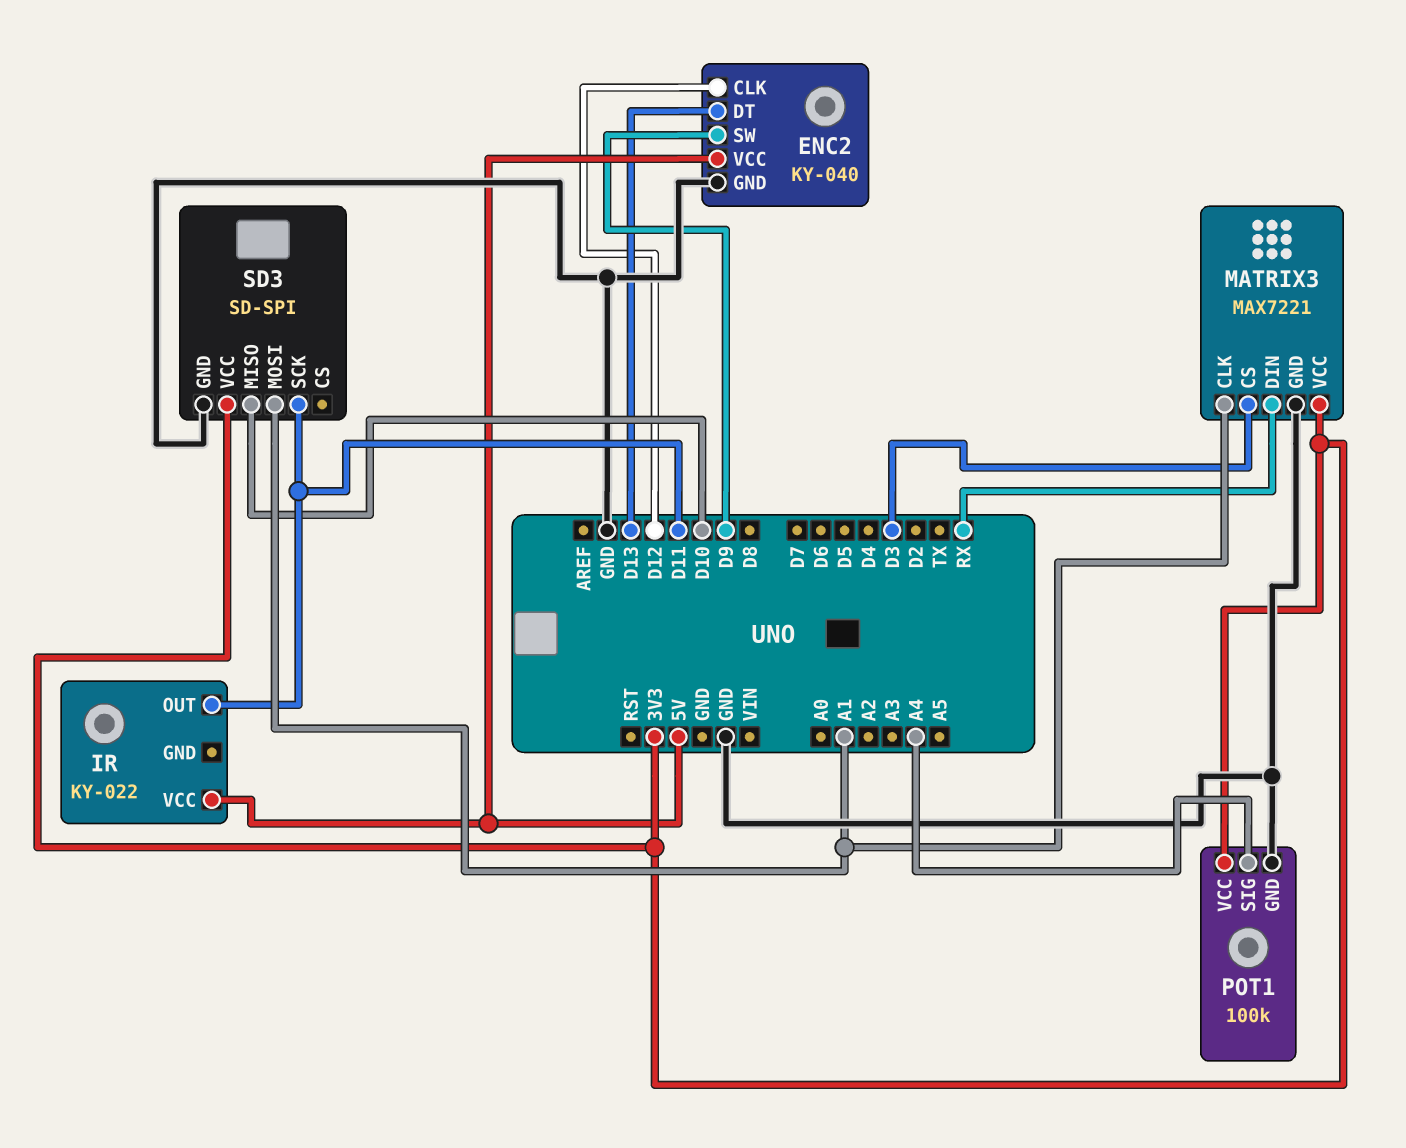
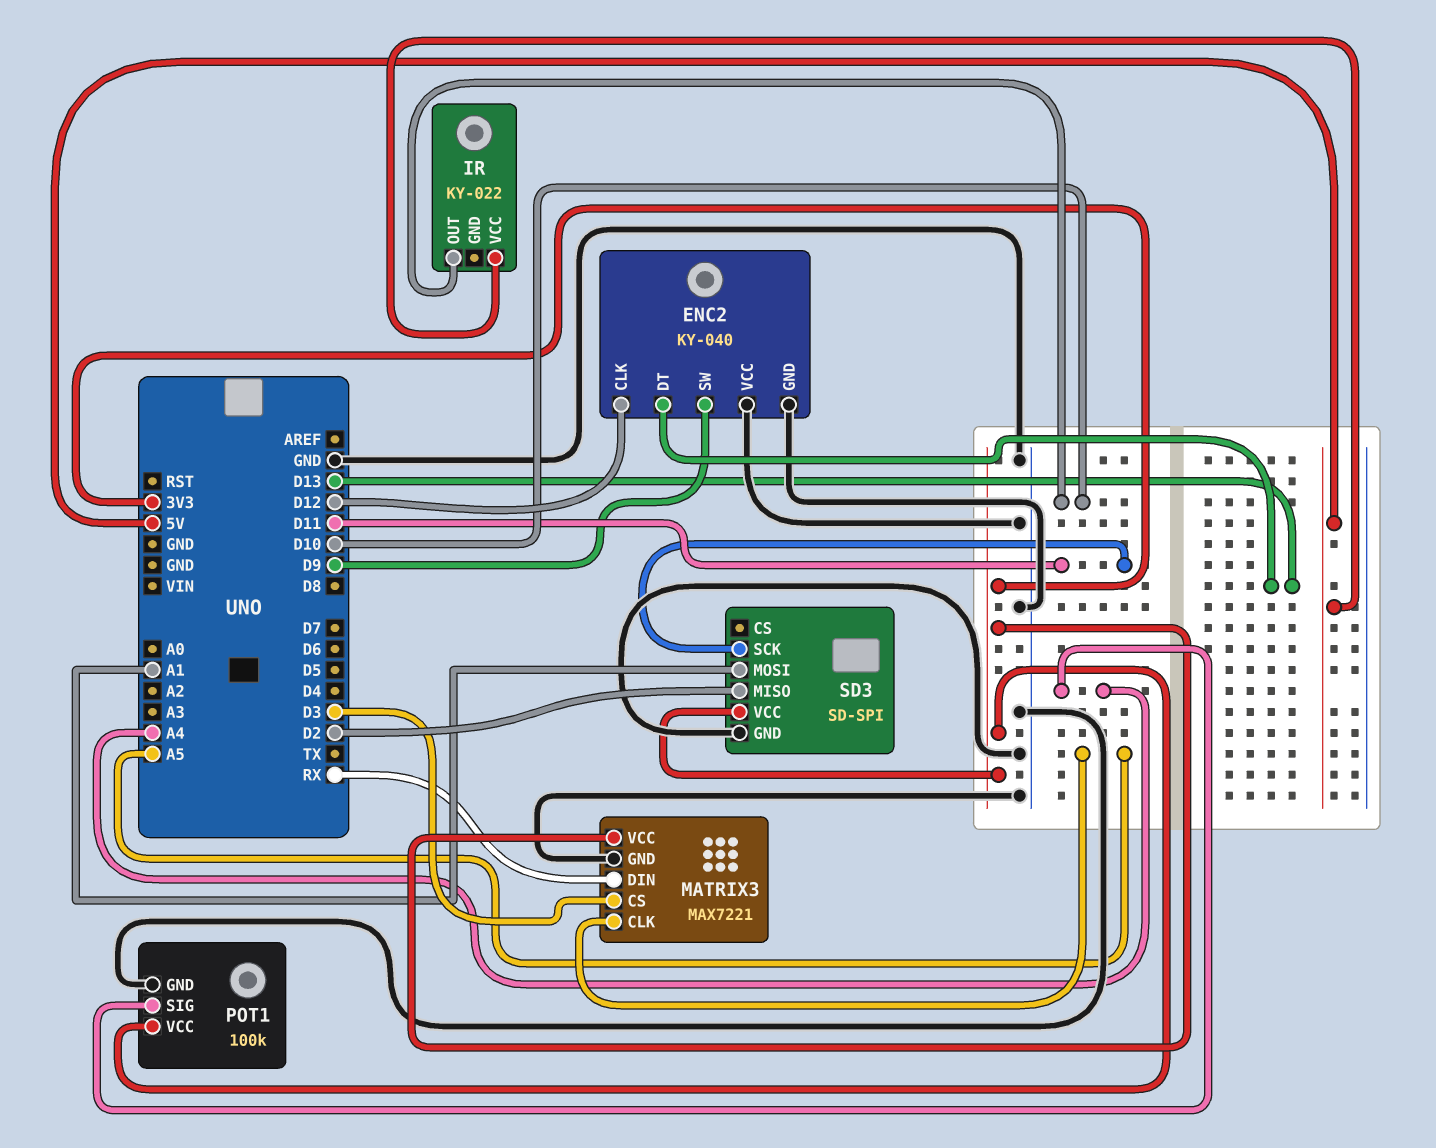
ENC2 pin VCC: 5V -> GND
IR pin OUT: D11 -> D10
MATRIX3 pin CLK: A1 -> A5
SD3 pin MISO: D10 -> D2

